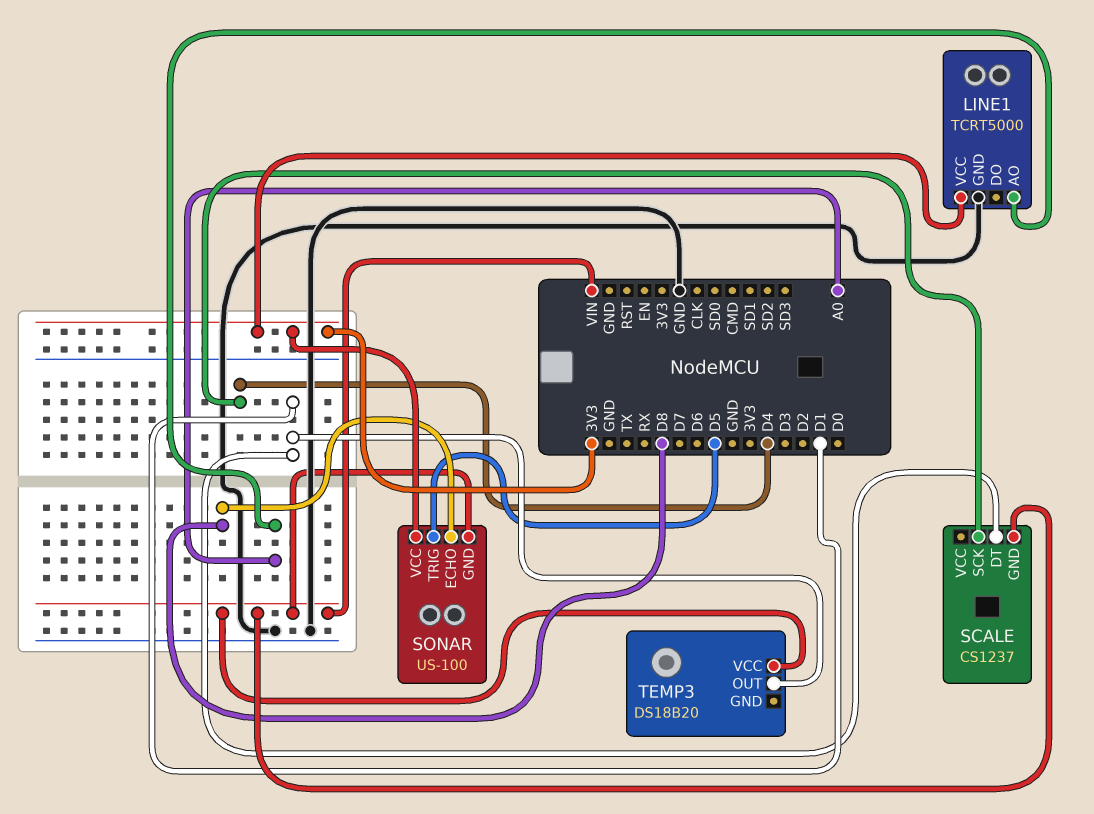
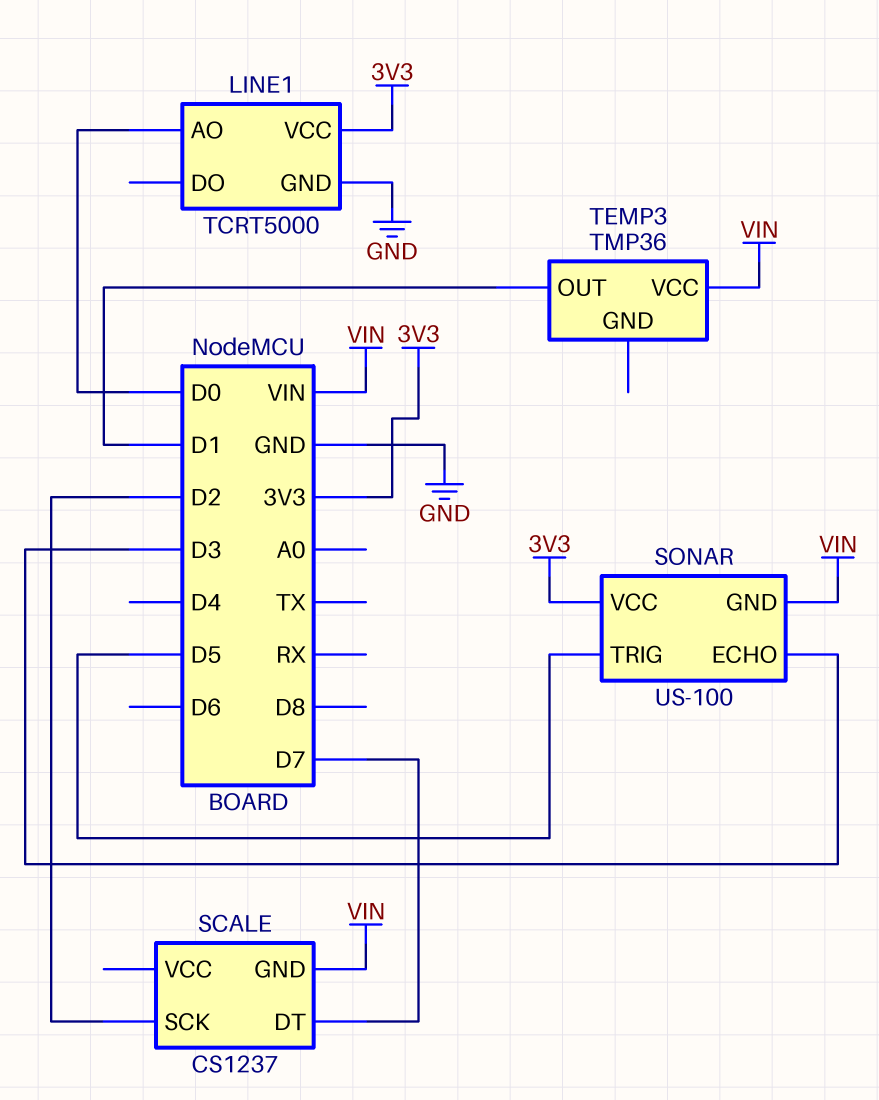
LINE1 pin AO: A0 -> D0
SCALE pin DT: D1 -> D7
SCALE pin SCK: D4 -> D2
SONAR pin ECHO: D8 -> D3
TEMP3: DS18B20 -> TMP36

